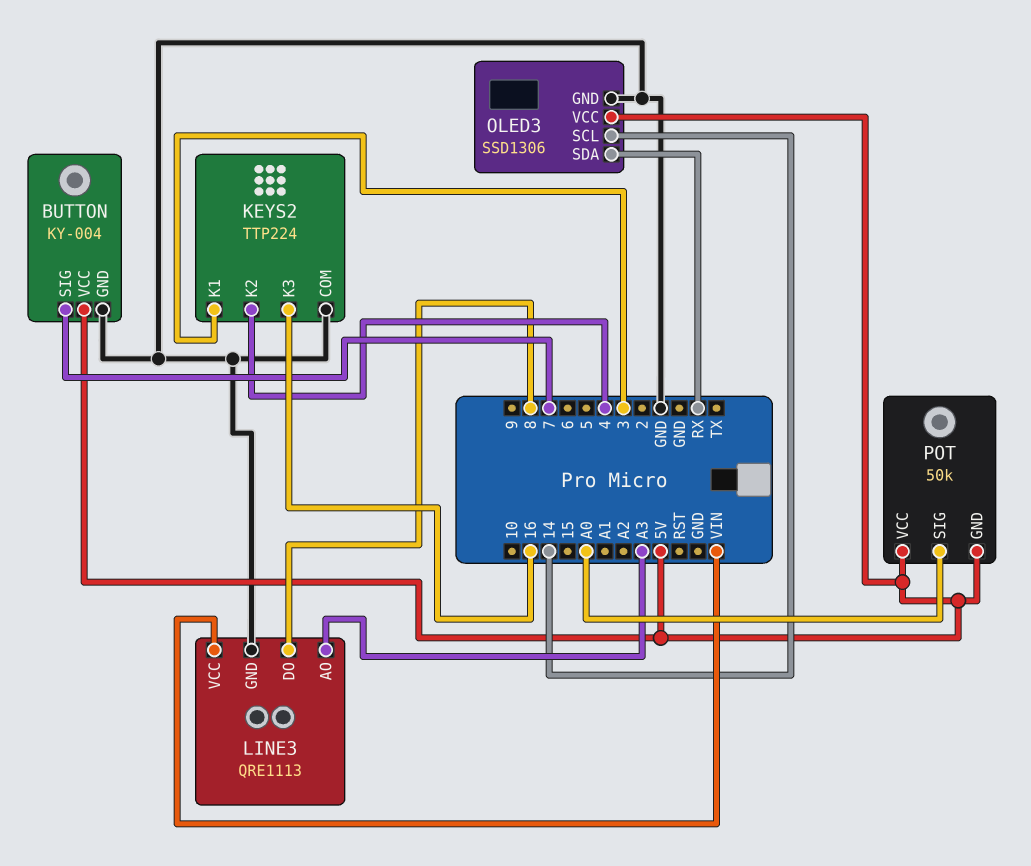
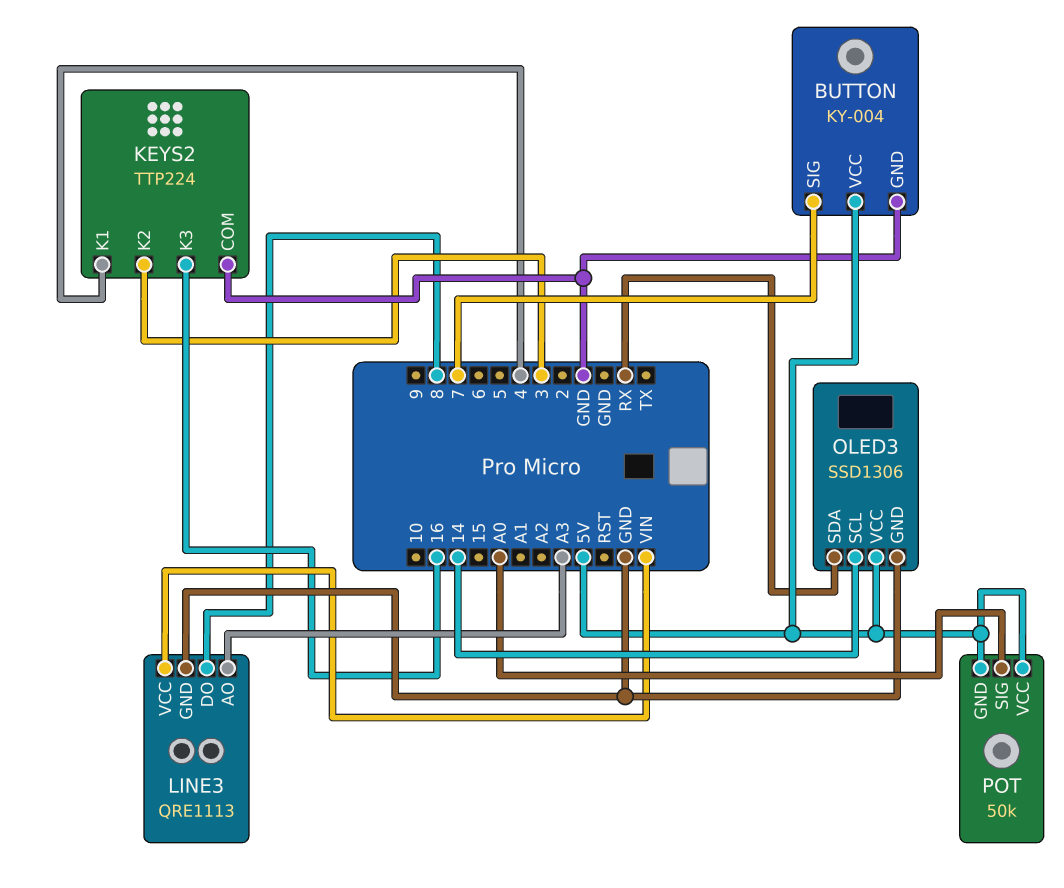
KEYS2 pin K1: 3 -> 4
KEYS2 pin K2: 4 -> 3

